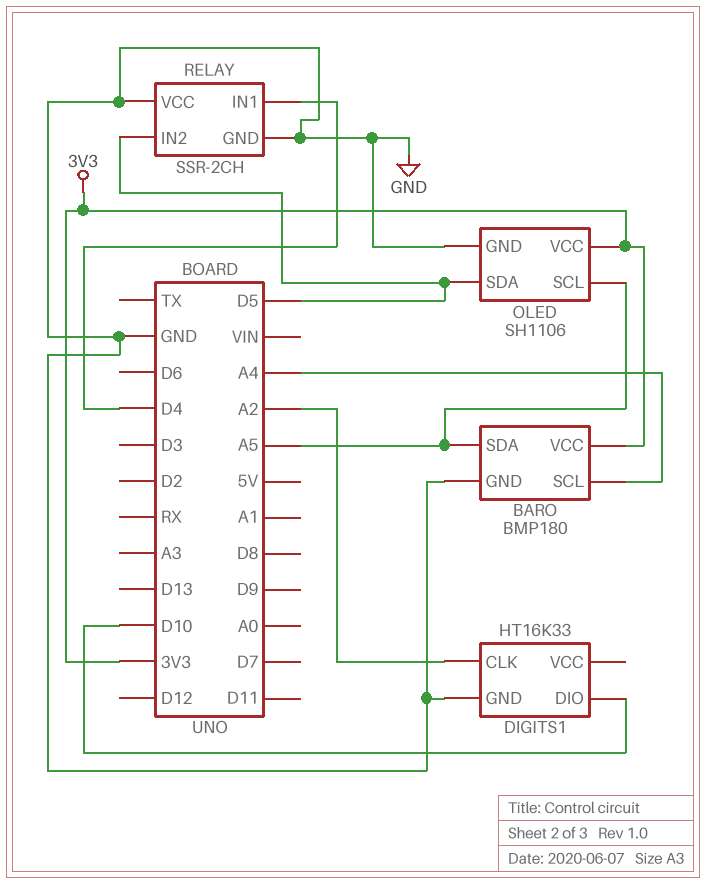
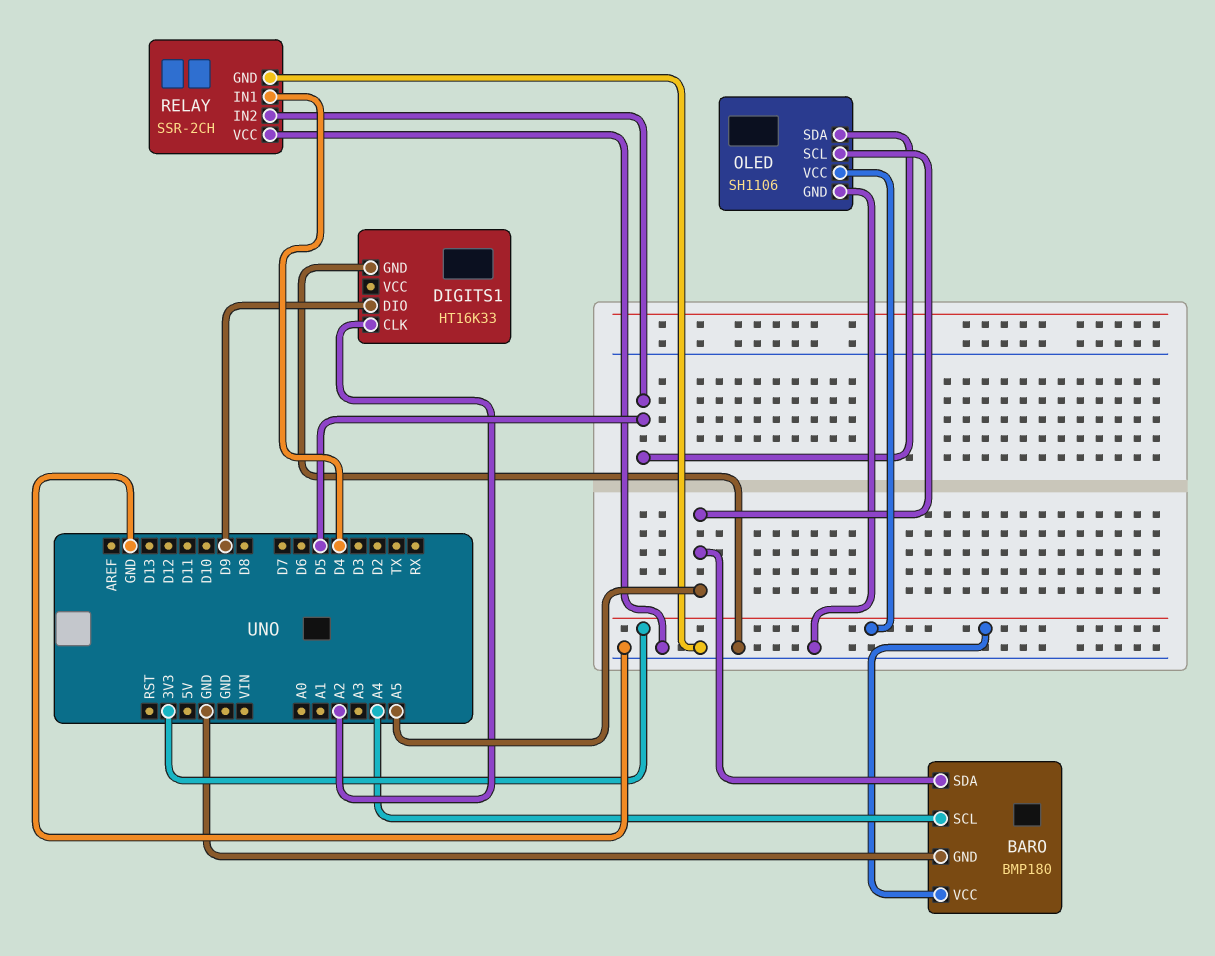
DIGITS1 pin DIO: D10 -> D9

